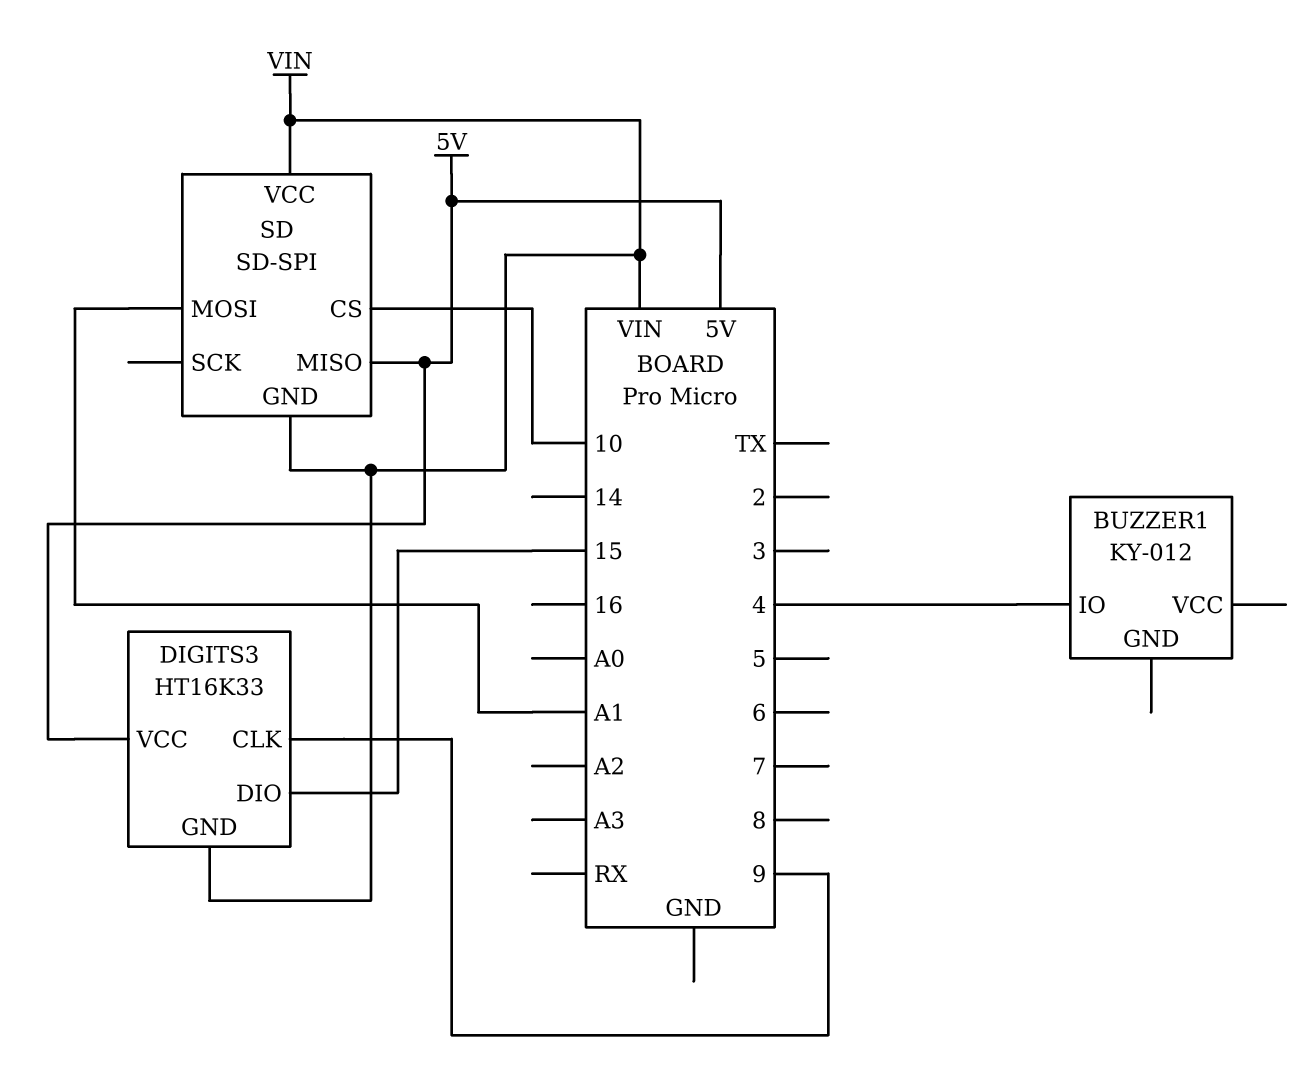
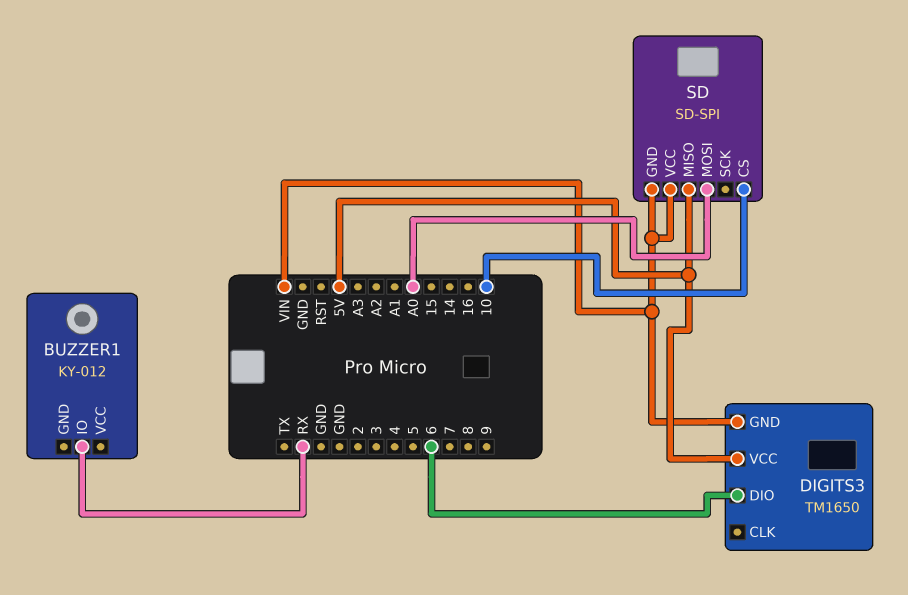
BUZZER1 pin IO: 4 -> RX
DIGITS3: HT16K33 -> TM1650
DIGITS3 pin CLK: 9 -> none
DIGITS3 pin DIO: 15 -> 6
SD pin MOSI: A1 -> A0

